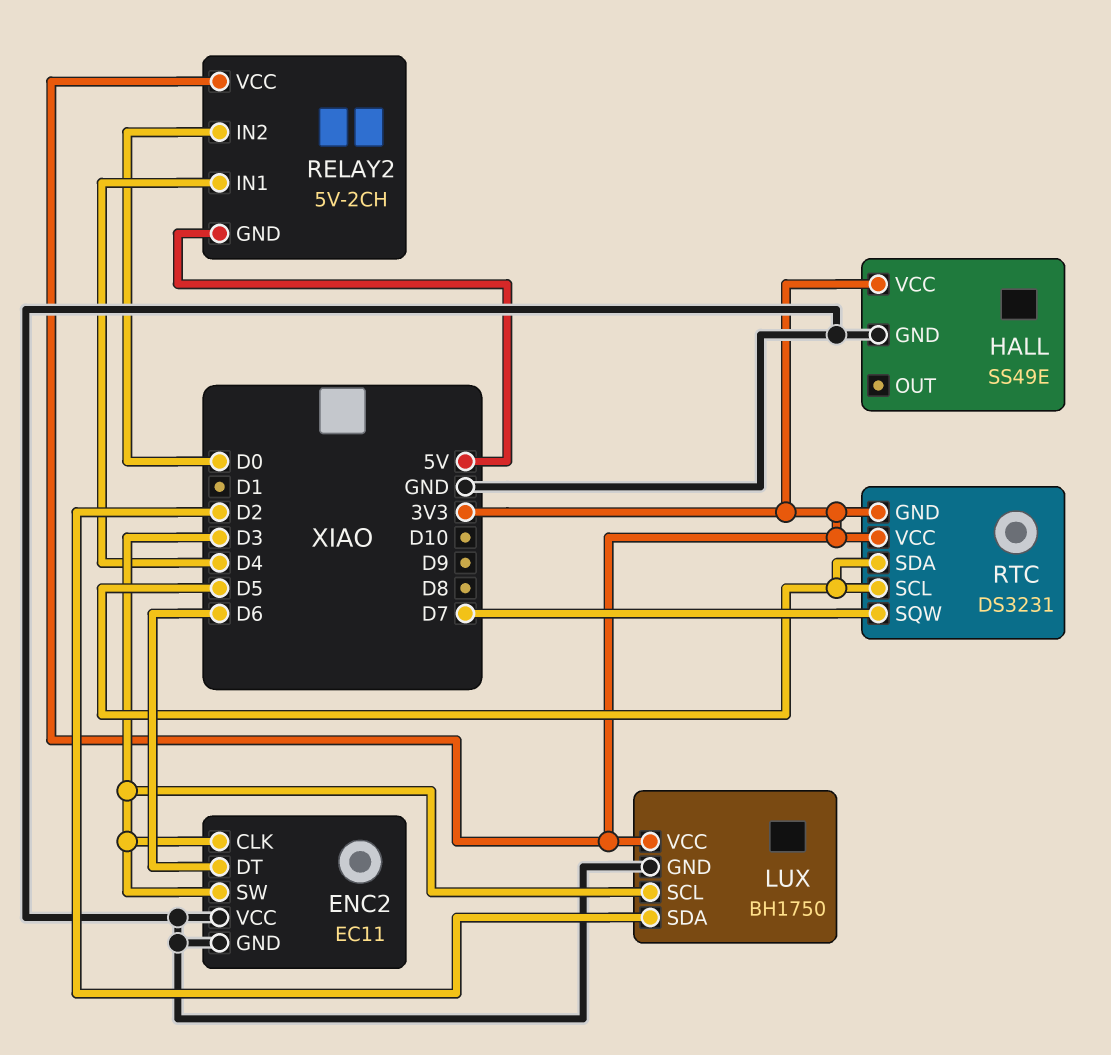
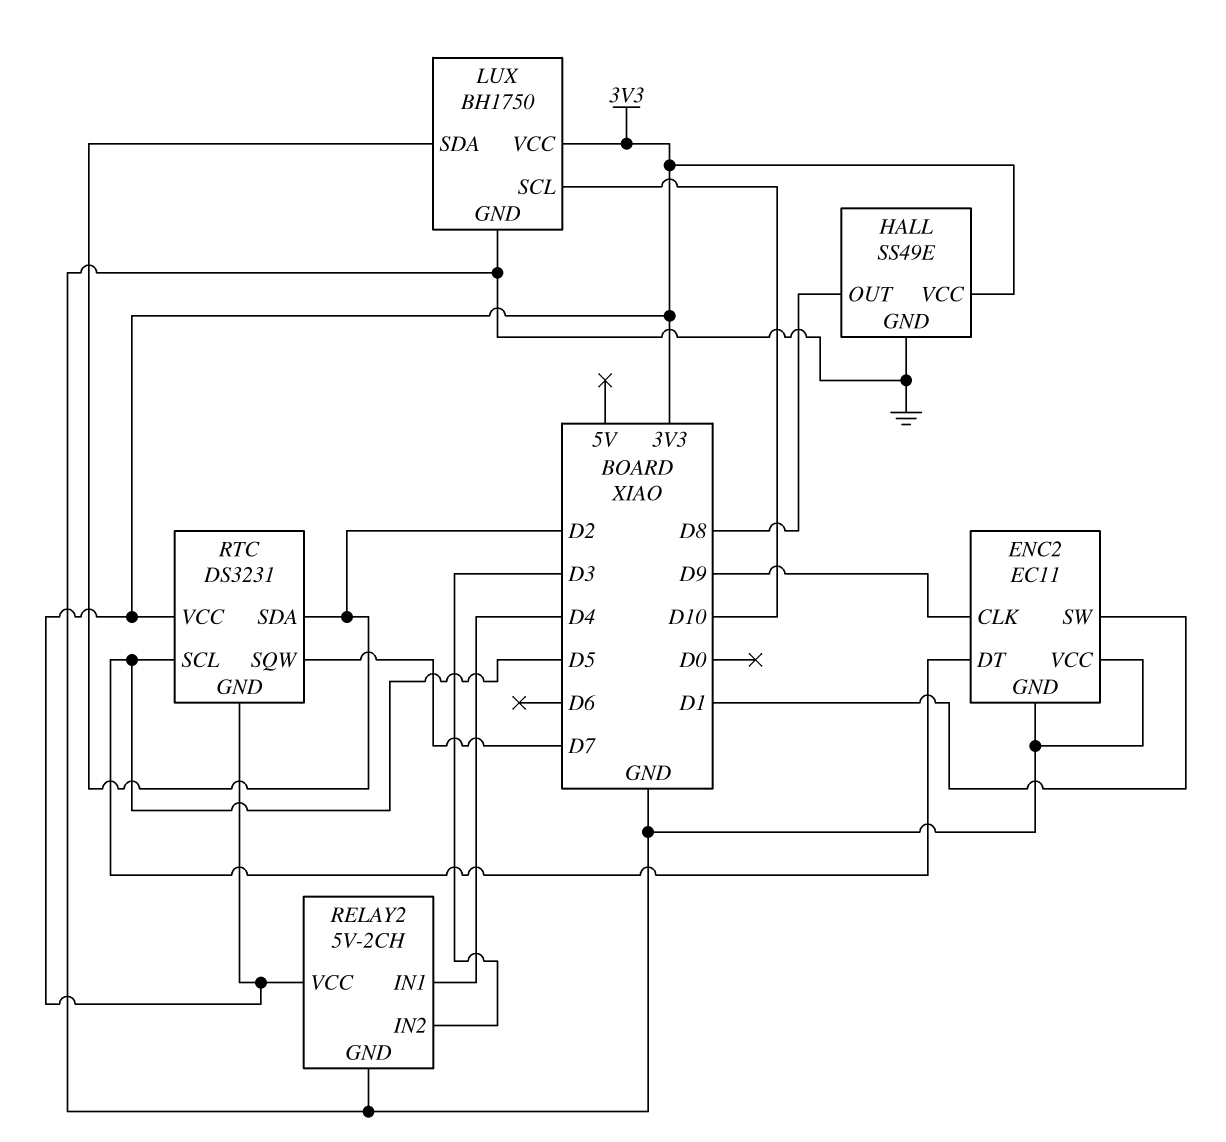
ENC2 pin CLK: D3 -> D9
ENC2 pin DT: D6 -> D5
ENC2 pin SW: D3 -> D1
HALL pin OUT: none -> D8
LUX pin SCL: D3 -> D10
RELAY2 pin GND: 5V -> GND
RELAY2 pin IN2: D0 -> D3
RTC pin SDA: D5 -> D2

